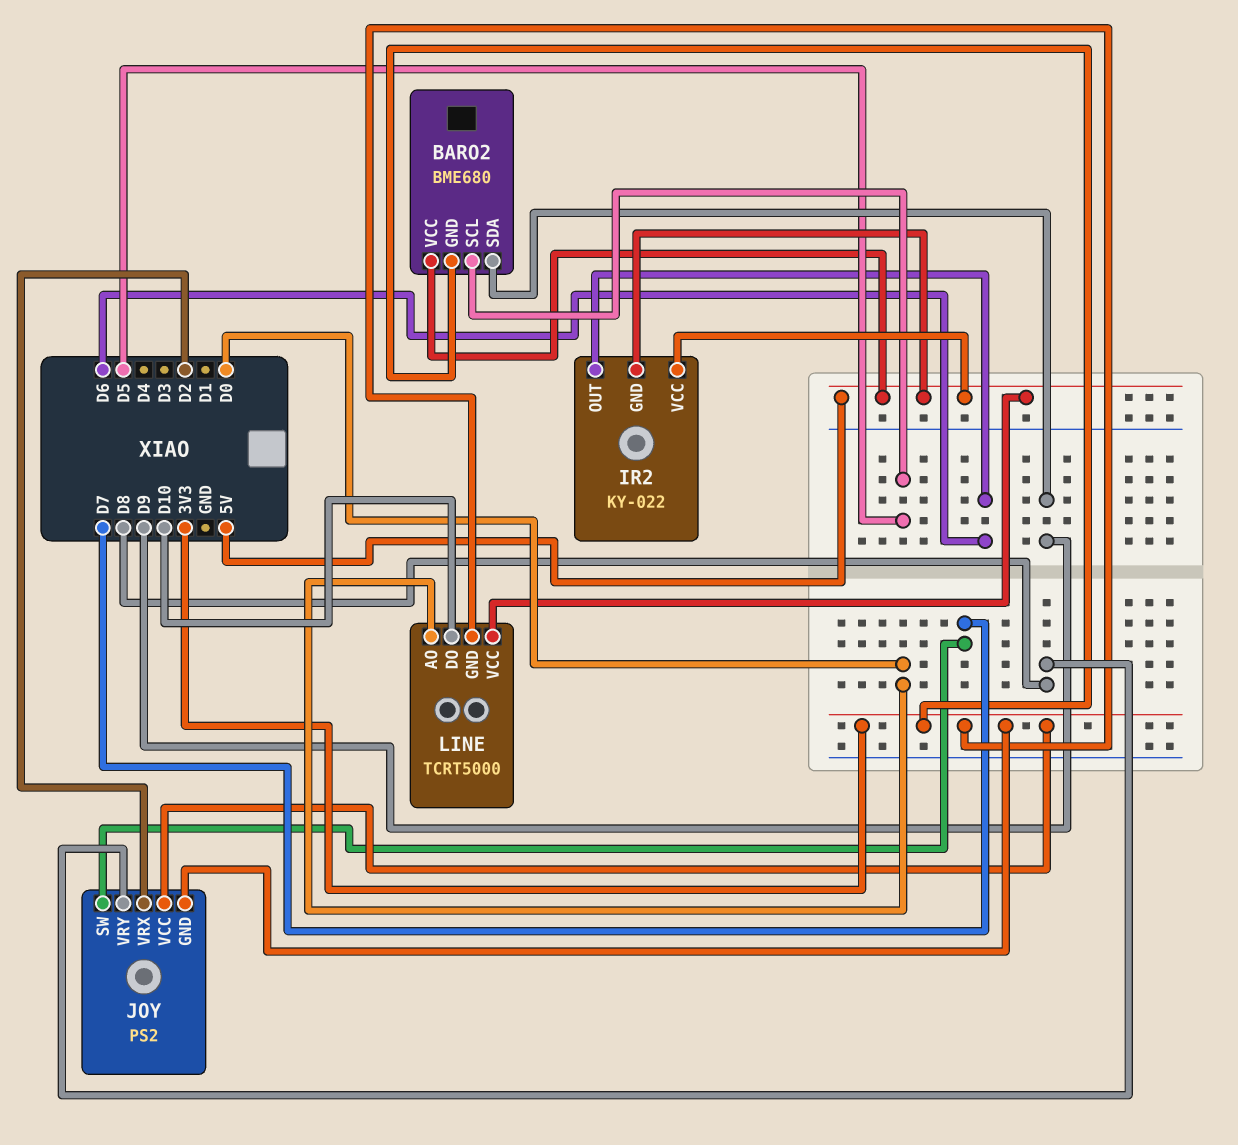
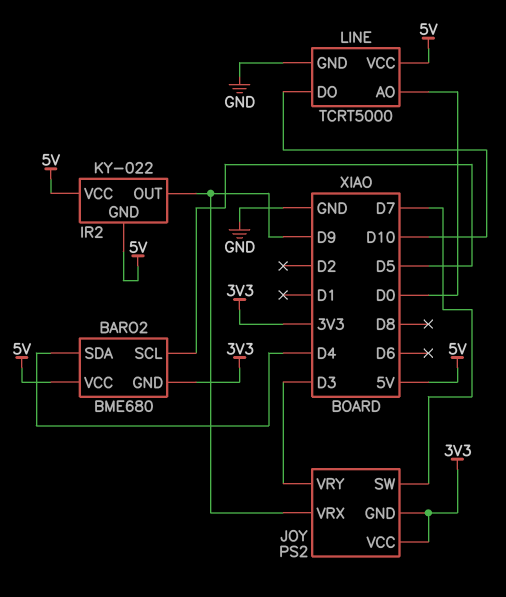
BARO2 pin SDA: D9 -> D4
IR2 pin OUT: D6 -> D9
JOY pin VRX: D2 -> D9
JOY pin VRY: D8 -> D3
LINE pin GND: 3V3 -> GND

